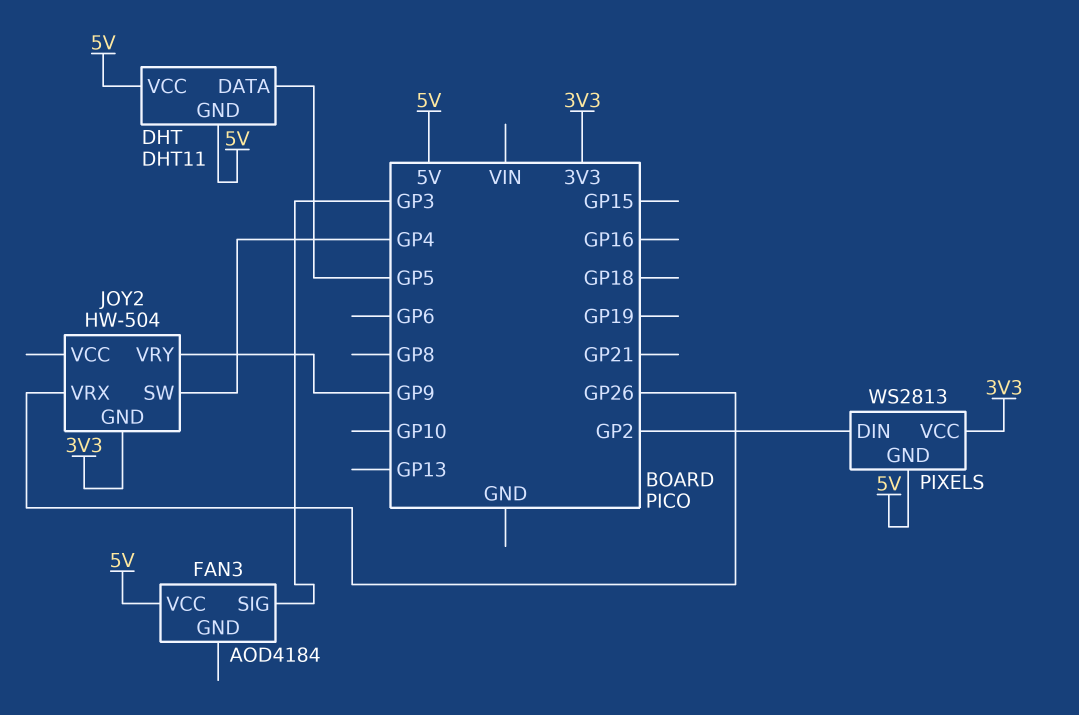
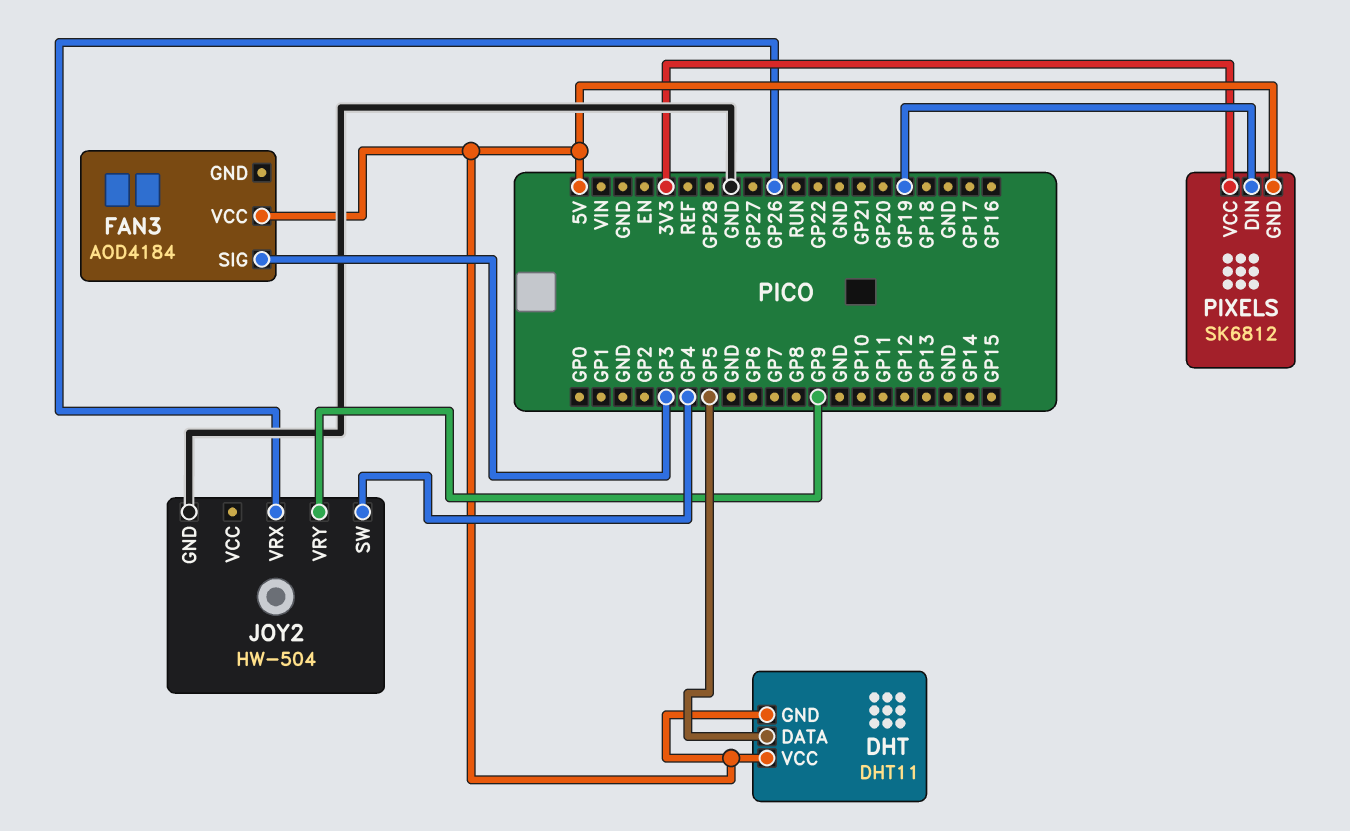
JOY2 pin GND: 3V3 -> GND
PIXELS: WS2813 -> SK6812
PIXELS pin DIN: GP2 -> GP19

